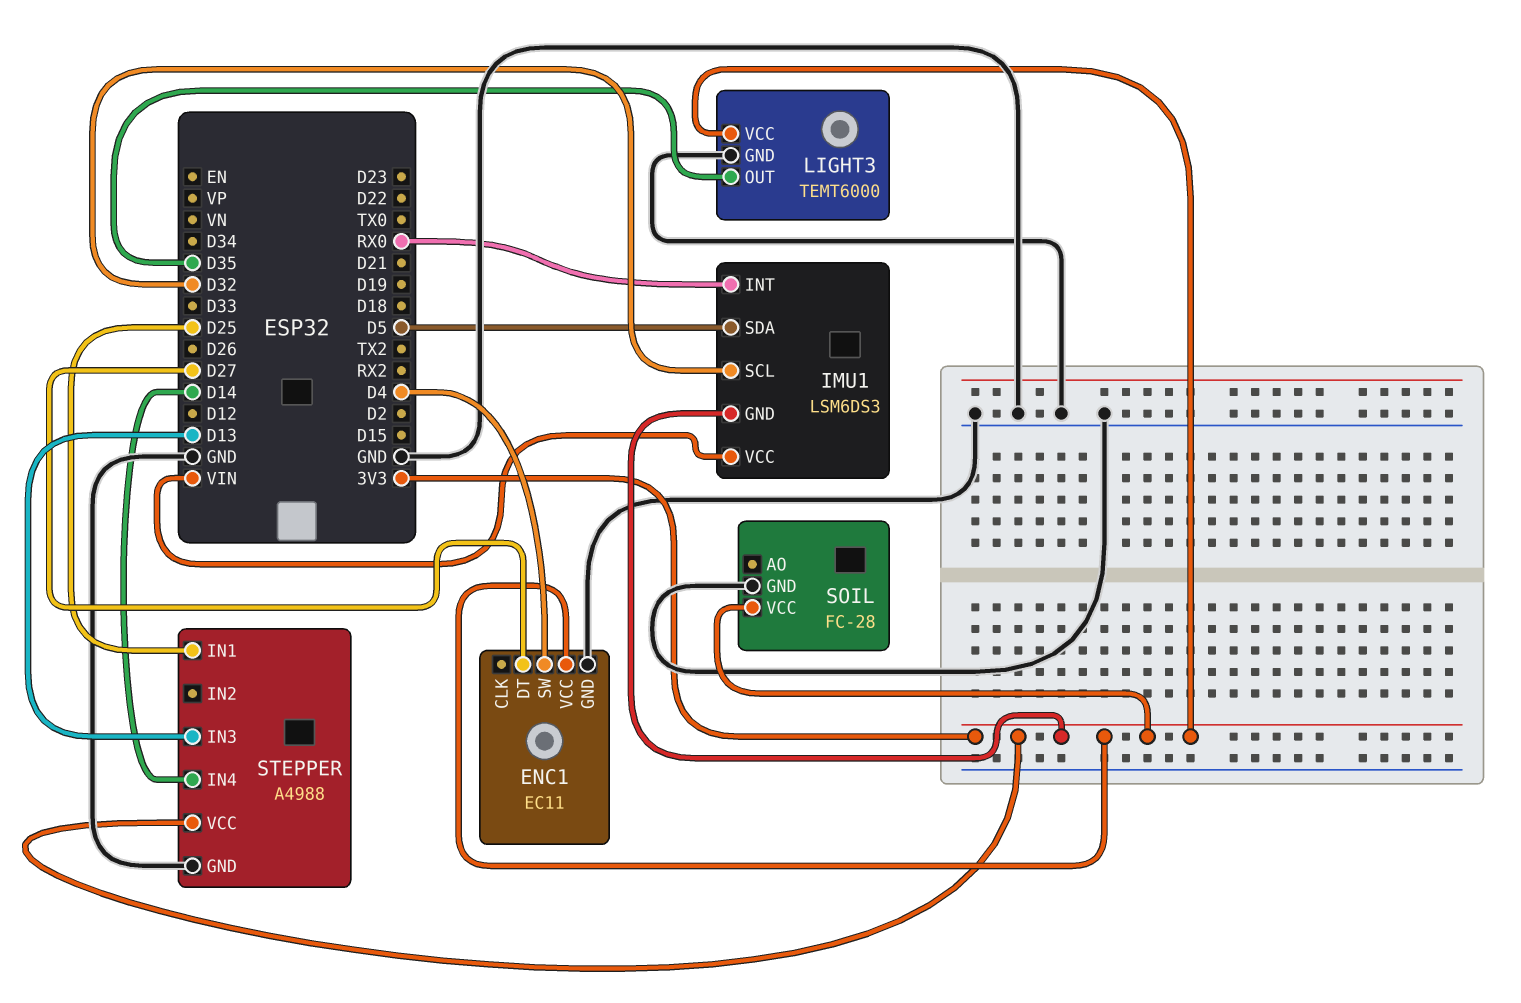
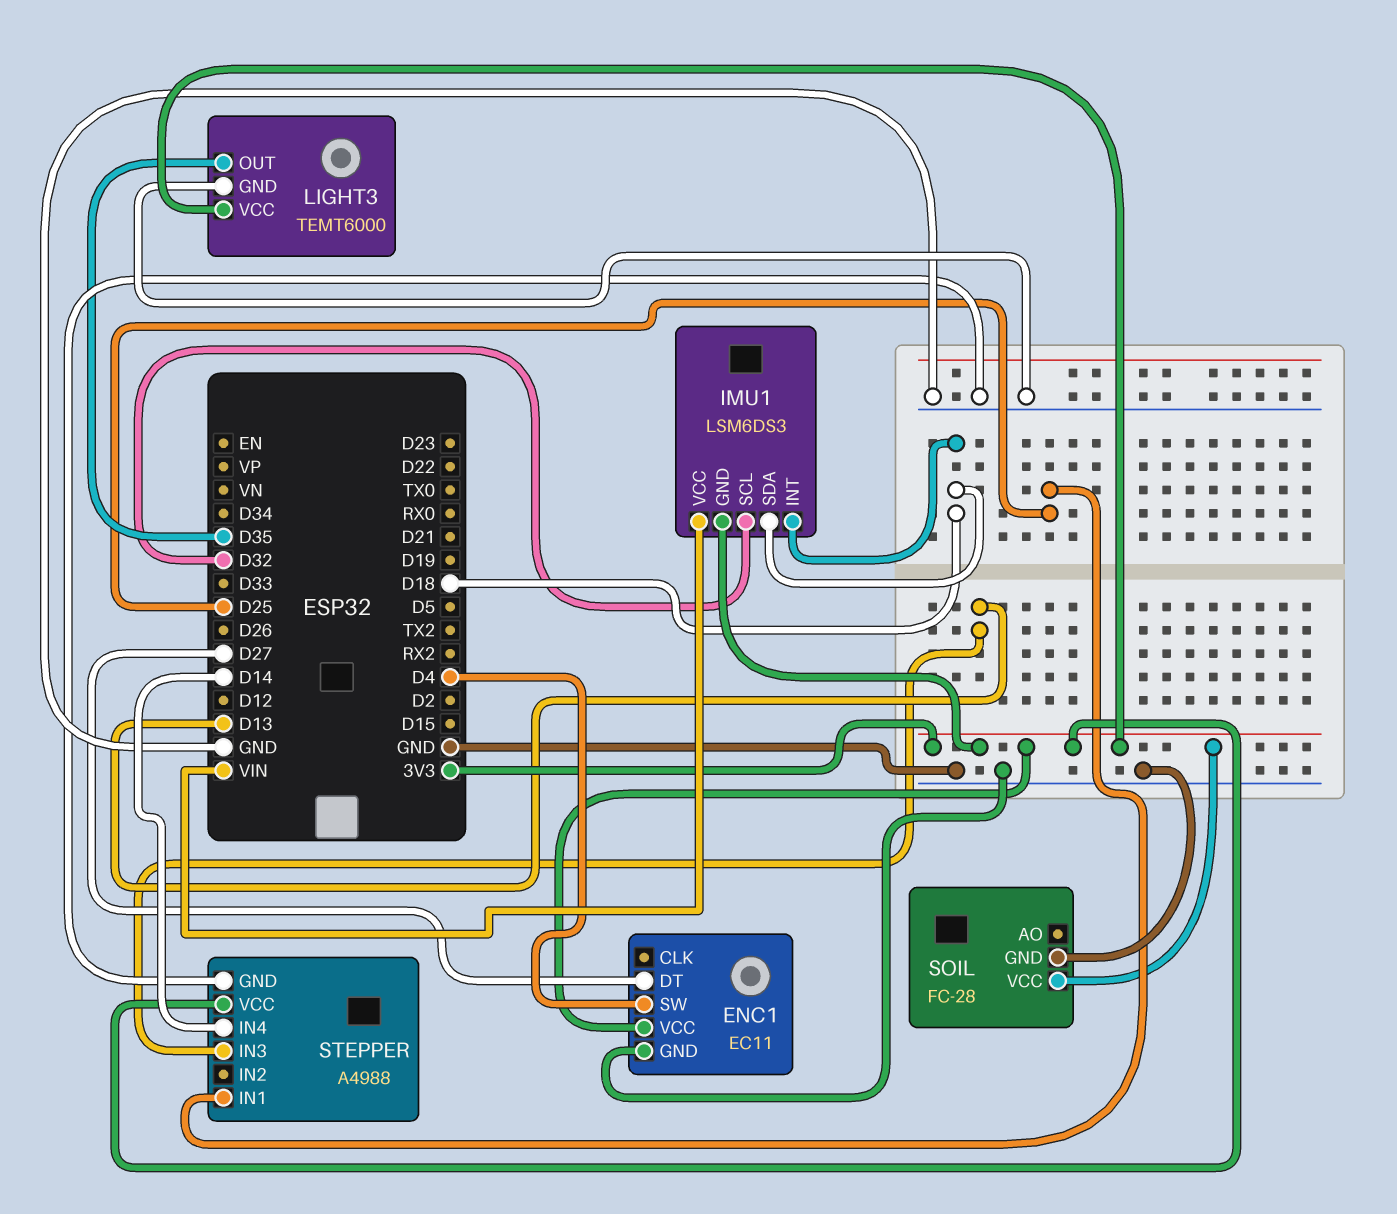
IMU1 pin INT: RX0 -> D18
IMU1 pin SDA: D5 -> D18

